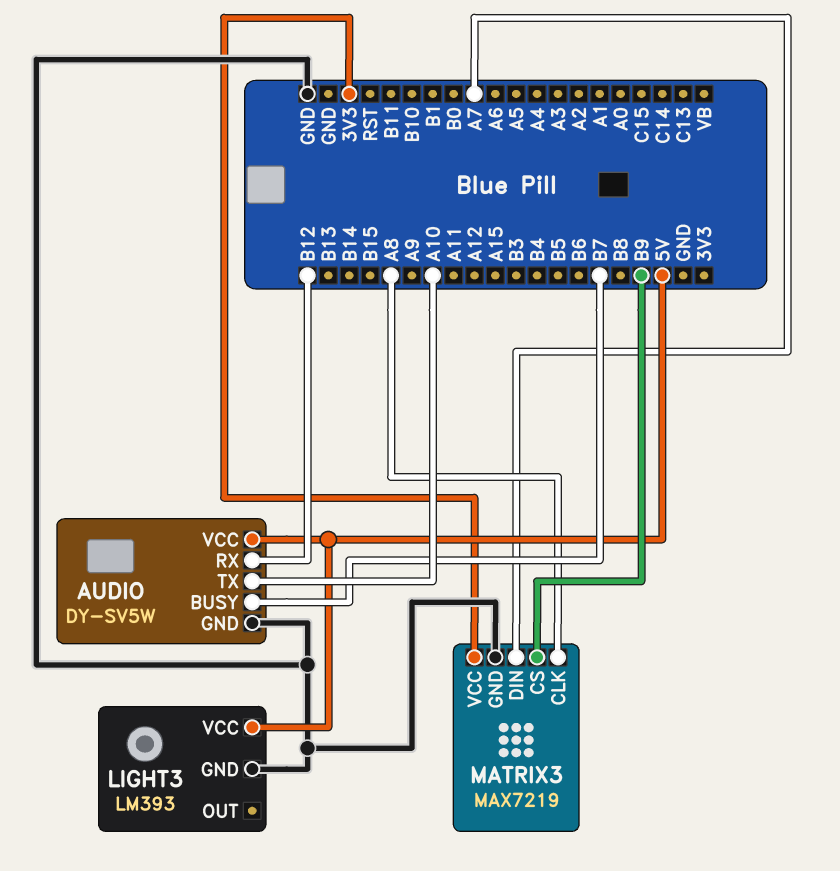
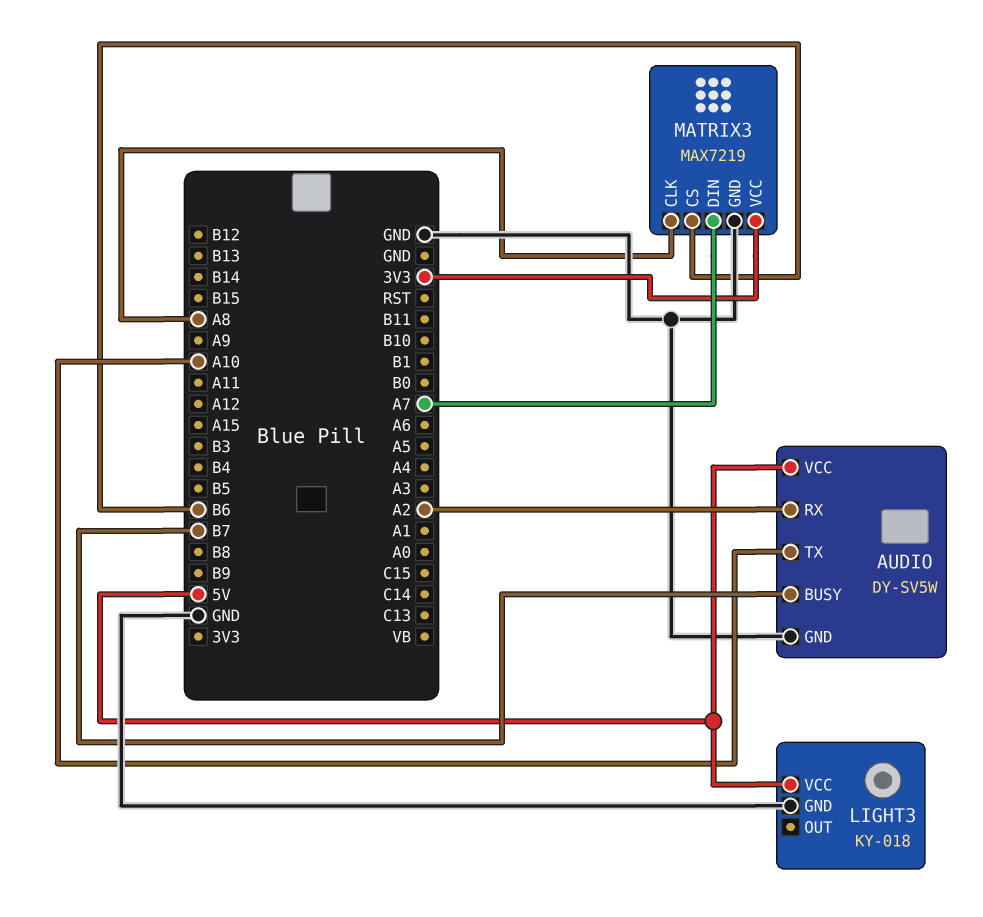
AUDIO pin RX: B12 -> A2
LIGHT3: LM393 -> KY-018
MATRIX3 pin CS: B9 -> B6

